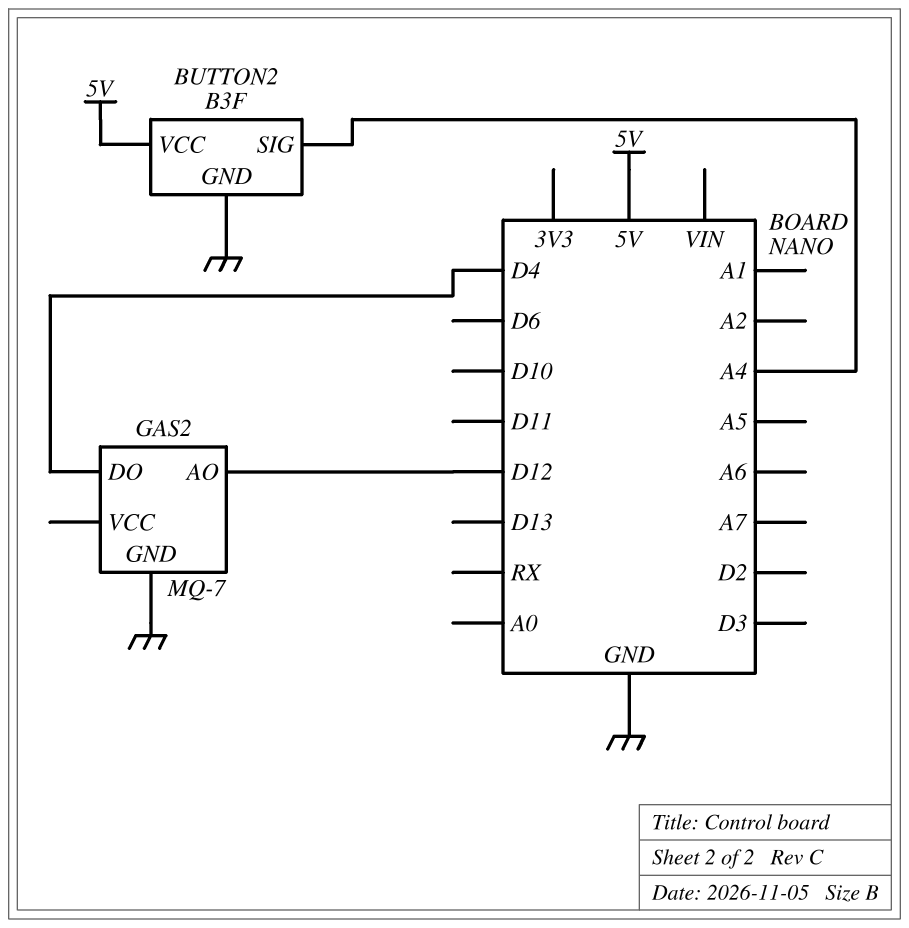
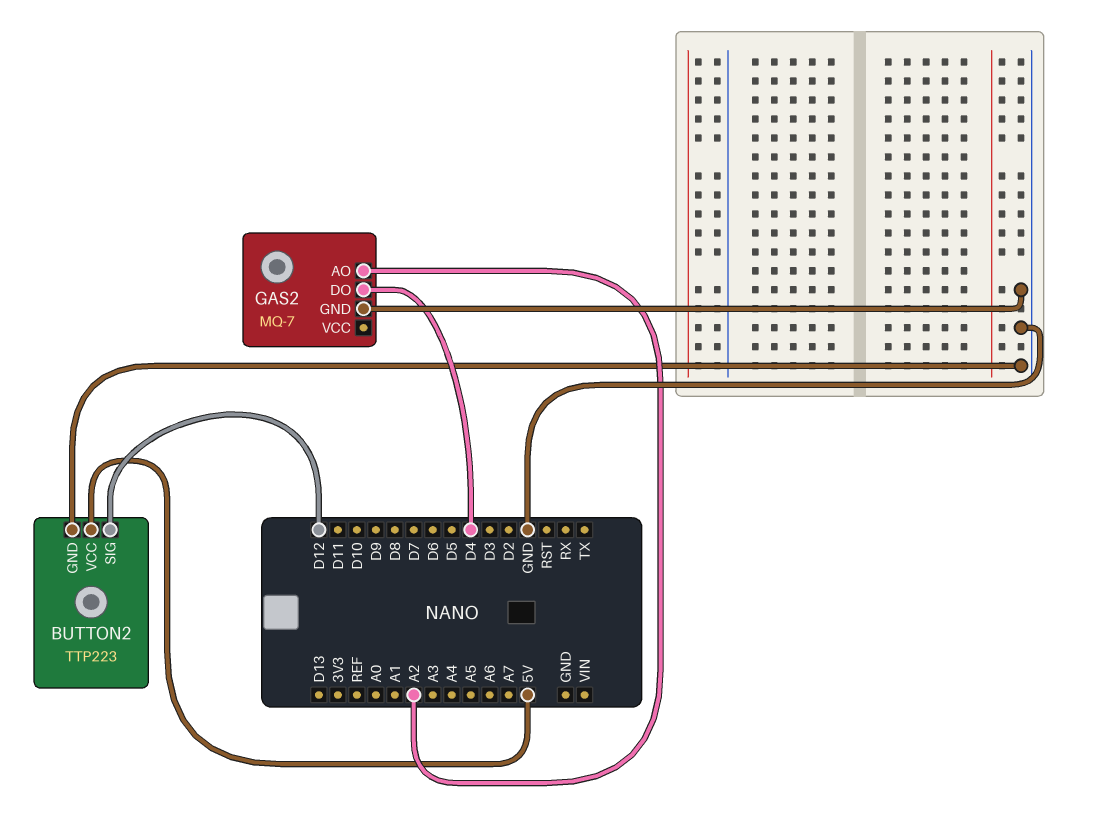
BUTTON2: B3F -> TTP223
BUTTON2 pin SIG: A4 -> D12
GAS2 pin AO: D12 -> A2

